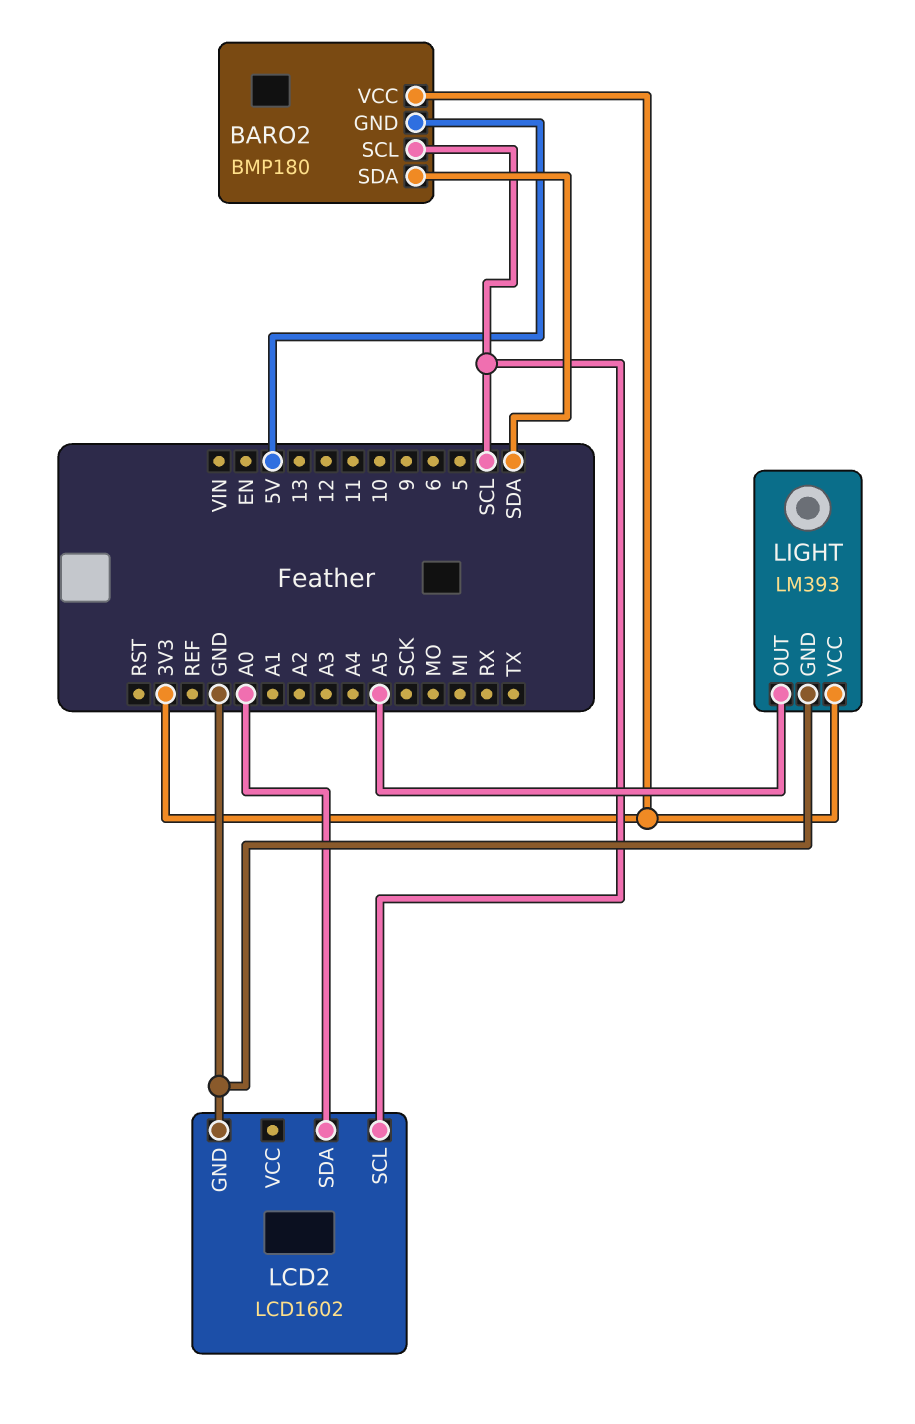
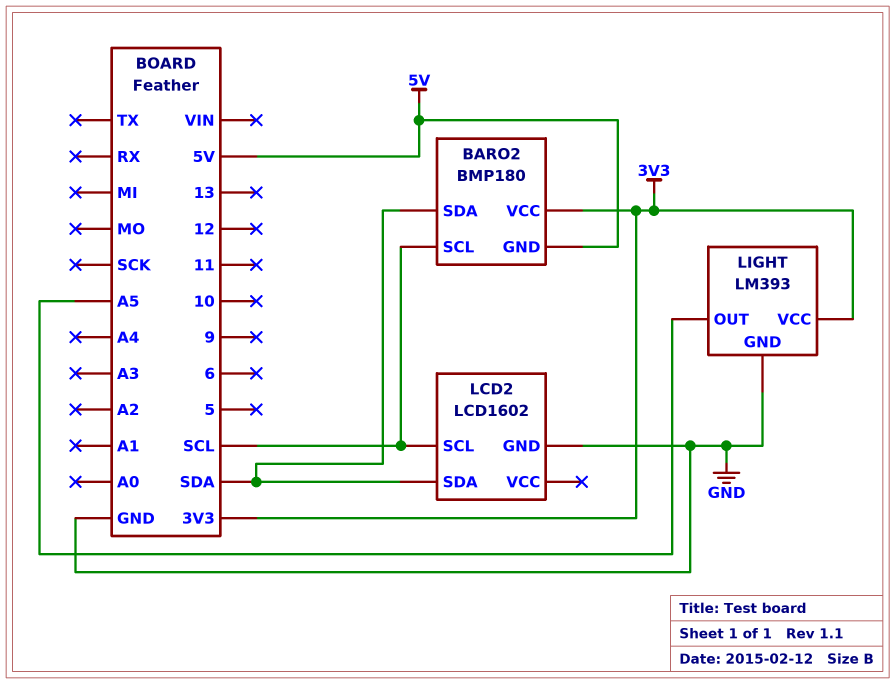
LCD2 pin SDA: A0 -> SDA

